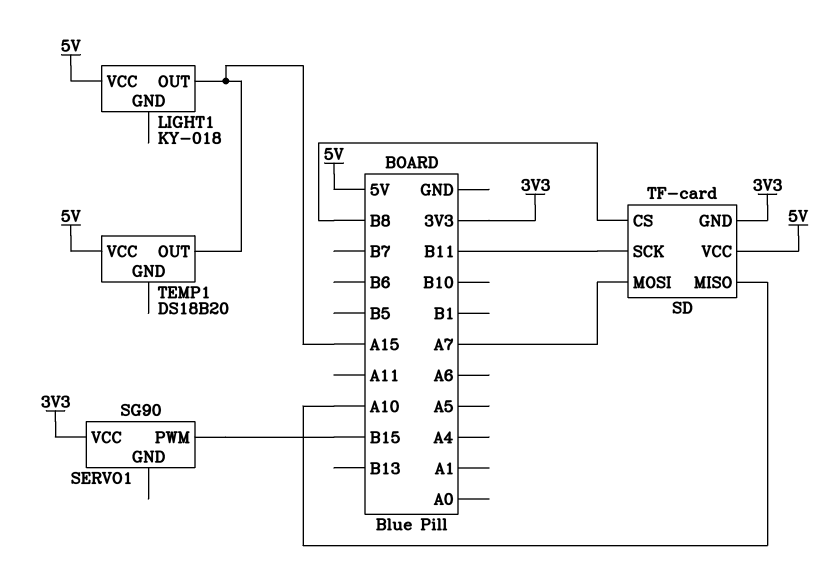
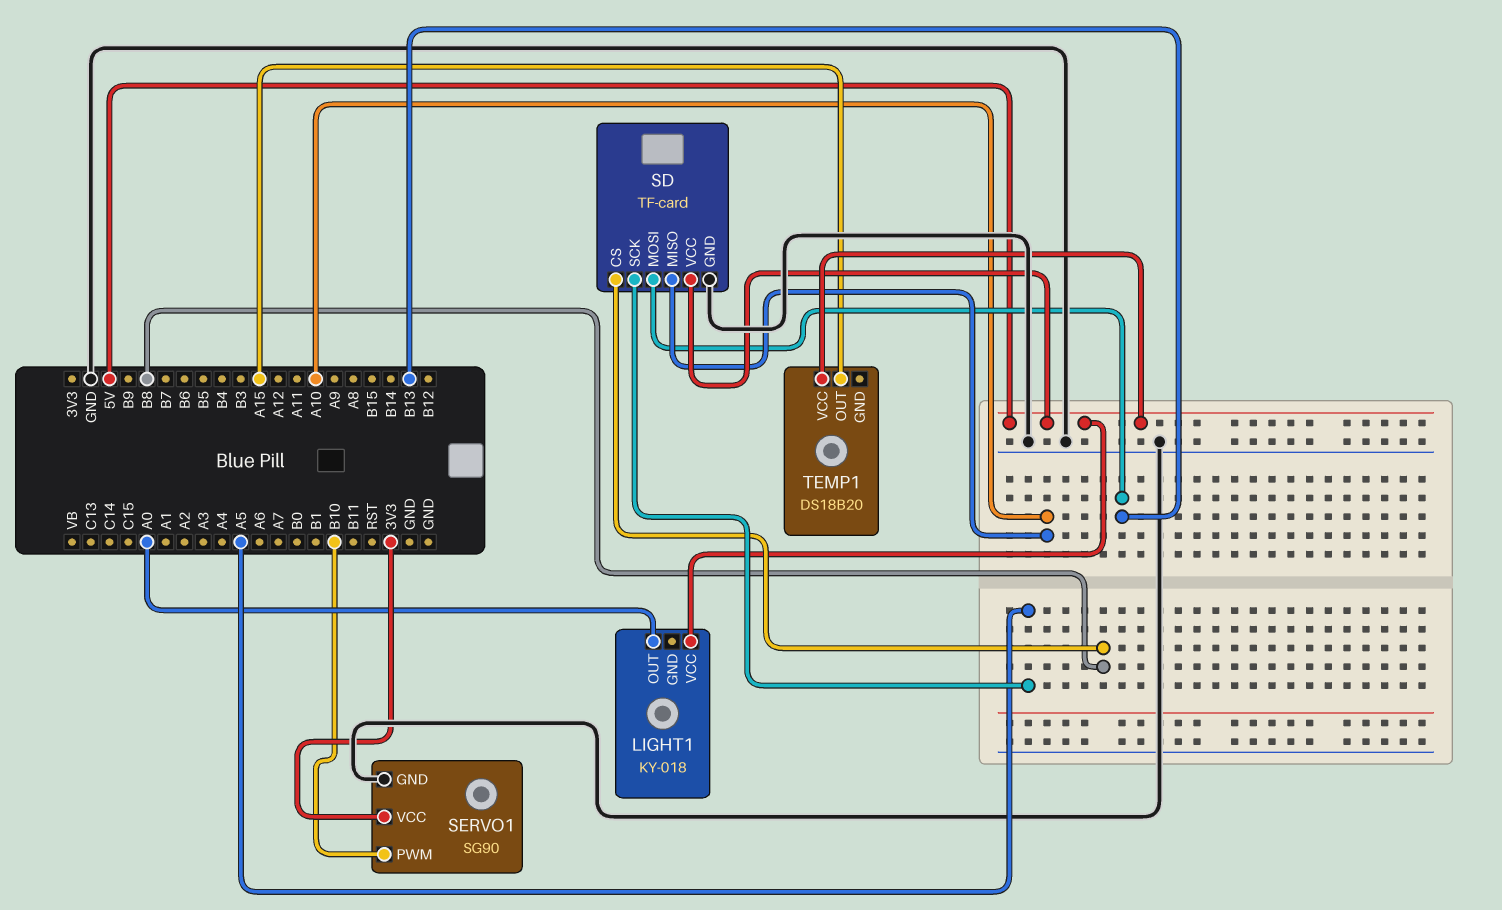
LIGHT1 pin OUT: A15 -> A0
SD pin GND: 3V3 -> GND
SD pin MOSI: A7 -> B13
SD pin SCK: B11 -> A5
SERVO1 pin GND: none -> GND
SERVO1 pin PWM: B15 -> B10

